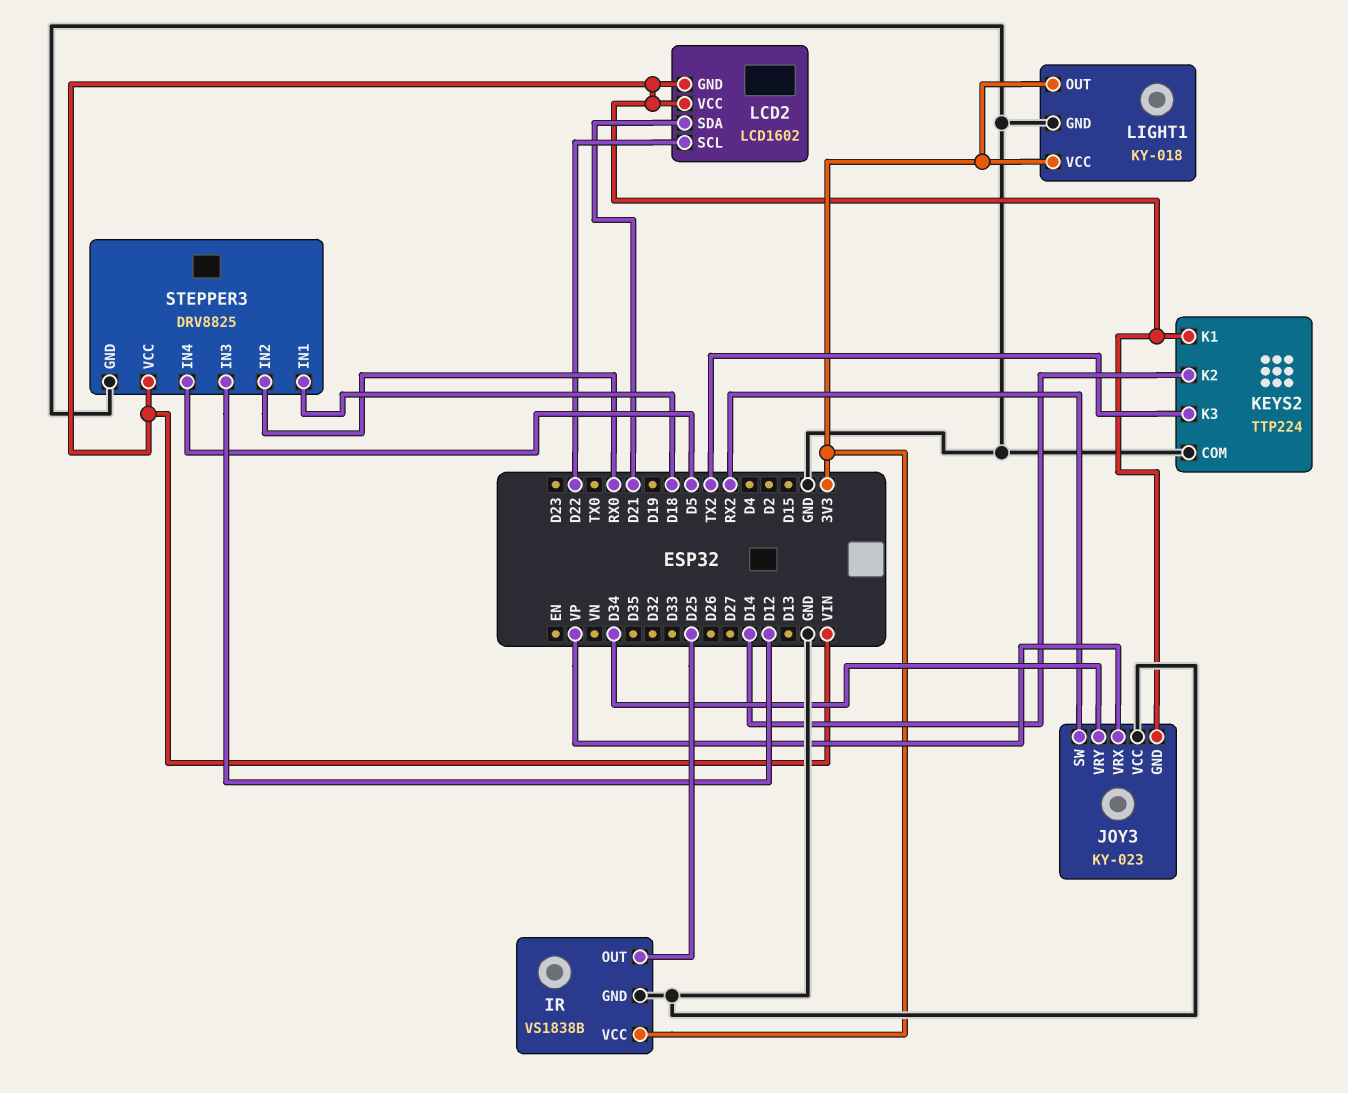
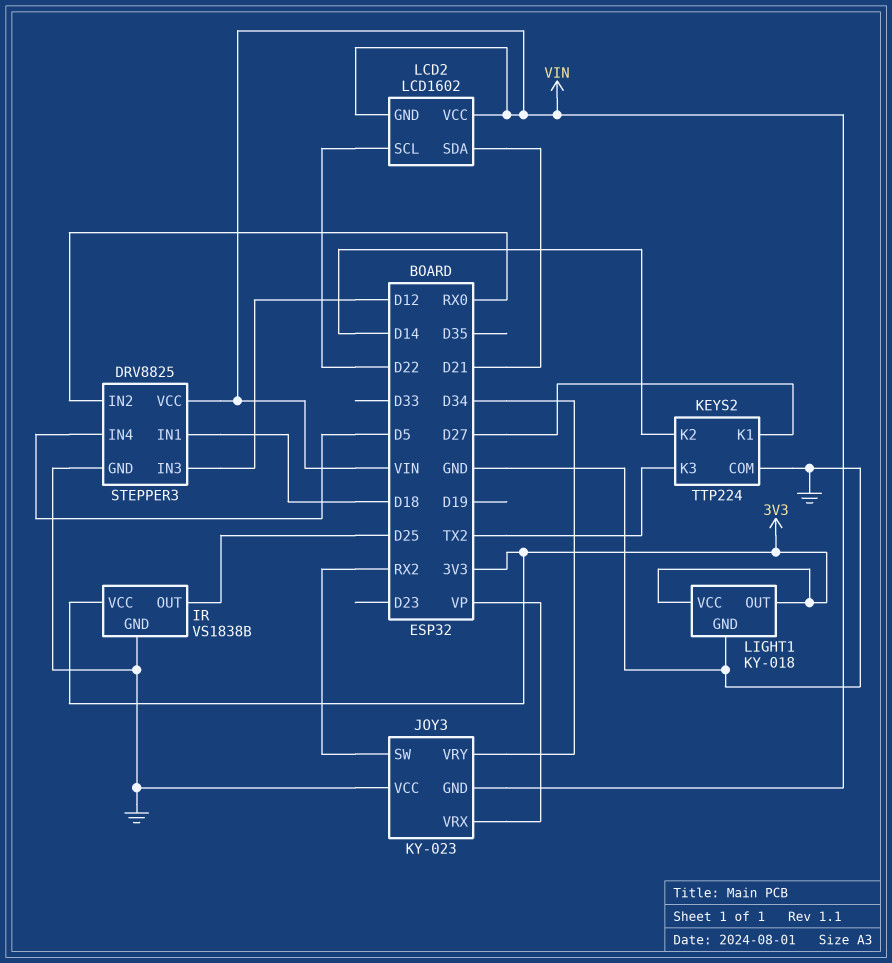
KEYS2 pin K1: VIN -> D27

